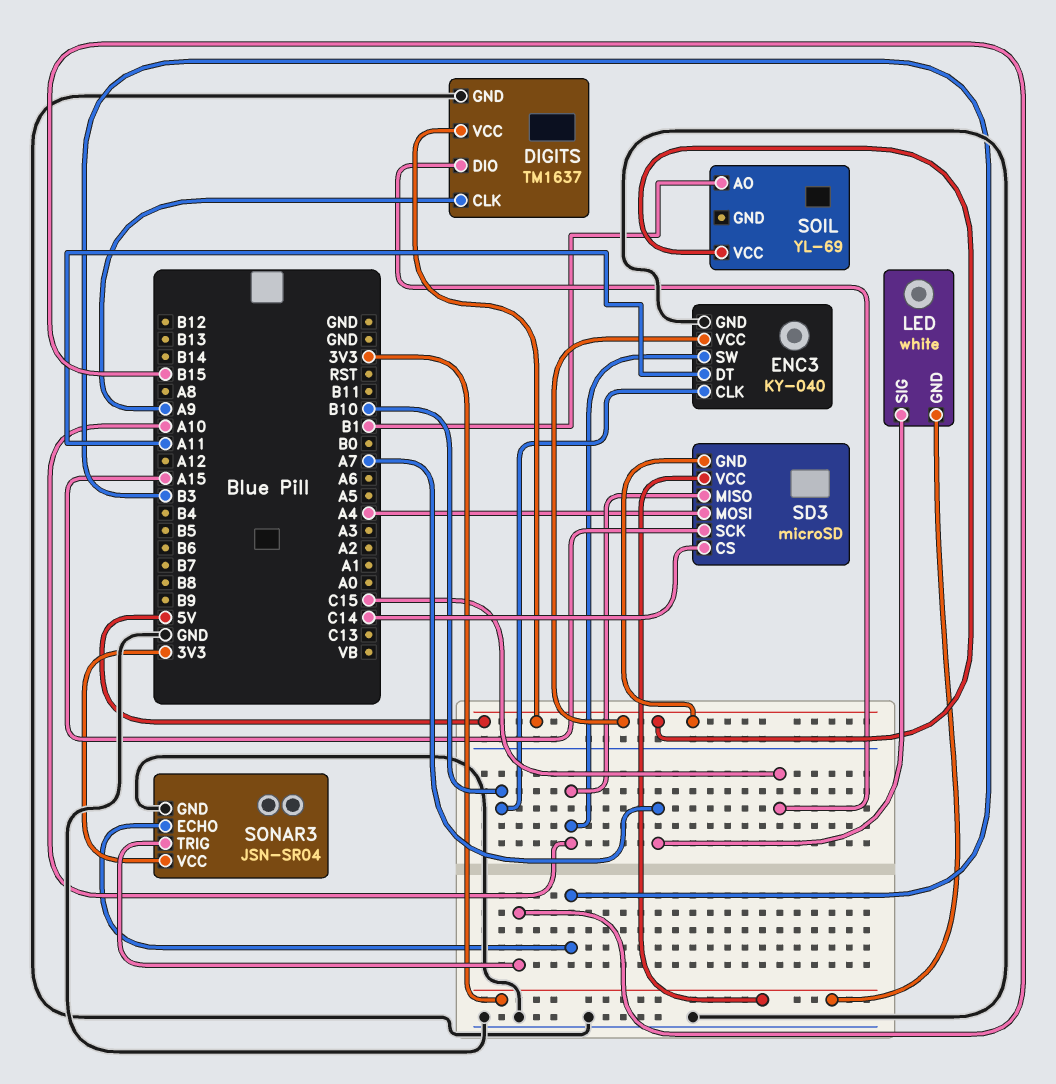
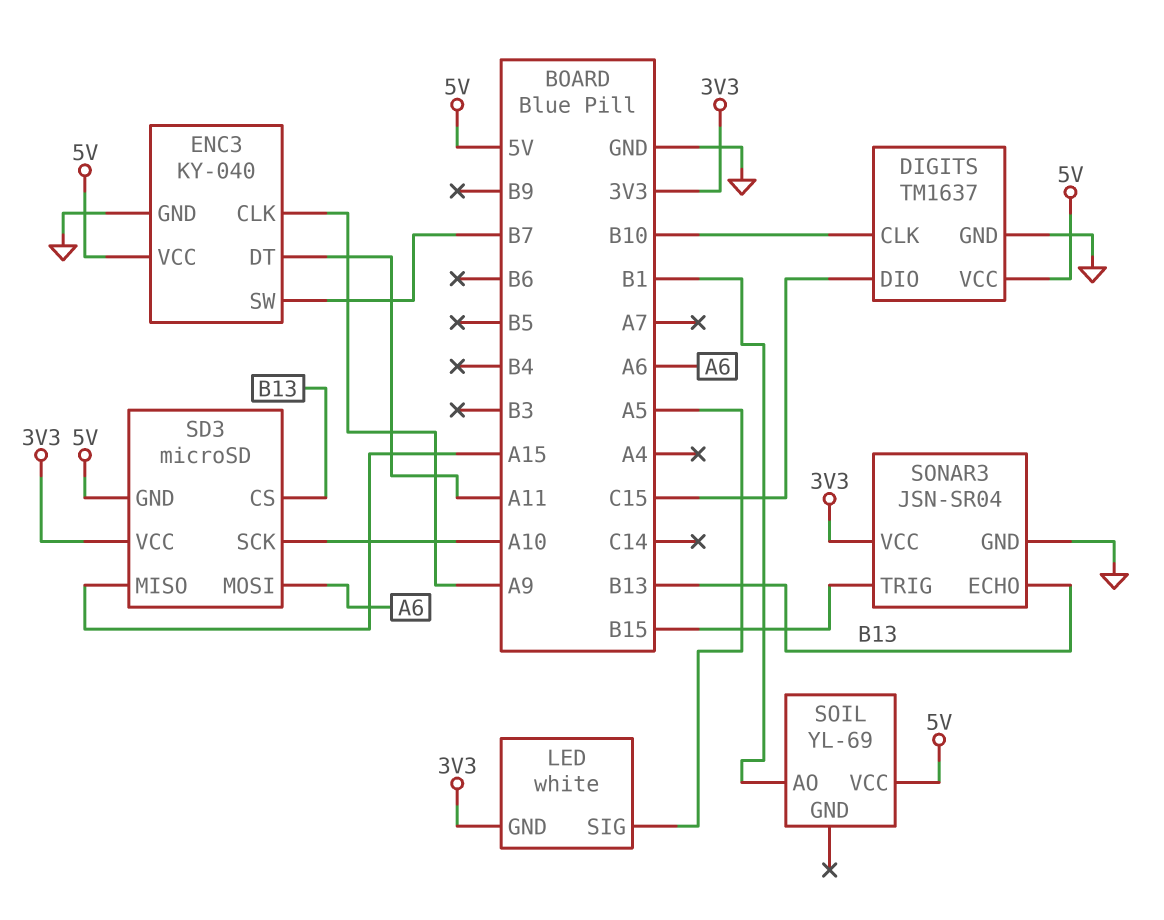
DIGITS pin CLK: A9 -> B10
ENC3 pin CLK: B10 -> A9
ENC3 pin SW: A10 -> B7
LED pin SIG: A7 -> A5
SD3 pin CS: C14 -> B13
SD3 pin MISO: A10 -> A15
SD3 pin MOSI: A4 -> A6
SD3 pin SCK: A15 -> A10
SONAR3 pin ECHO: B3 -> B13

